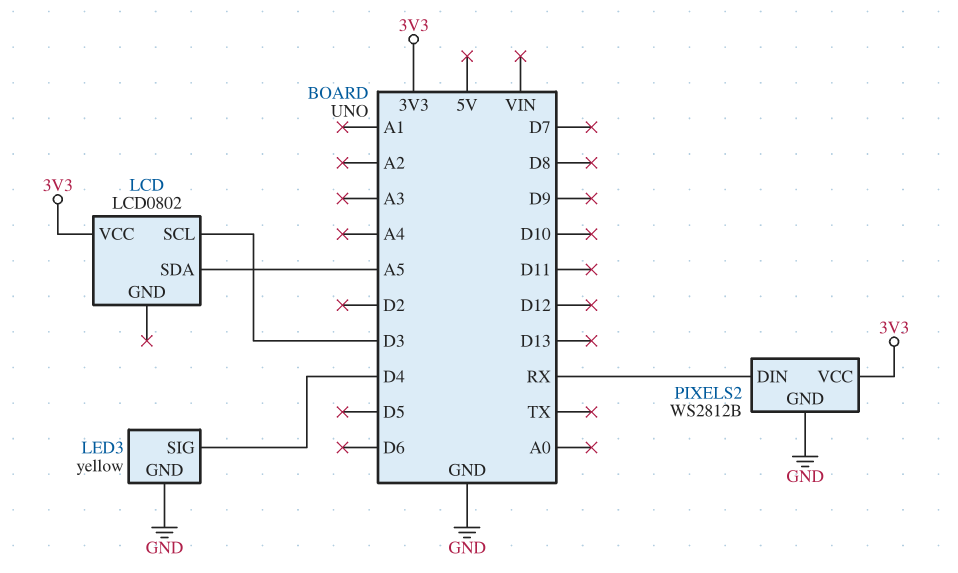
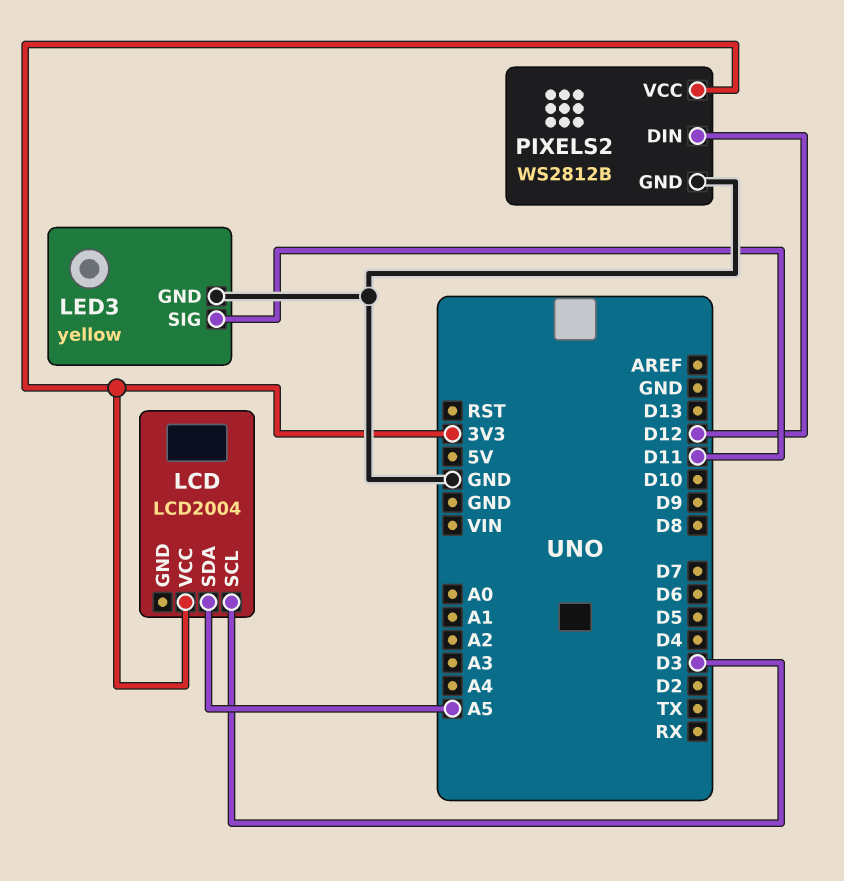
LCD: LCD0802 -> LCD2004
LED3 pin SIG: D4 -> D11
PIXELS2 pin DIN: RX -> D12

